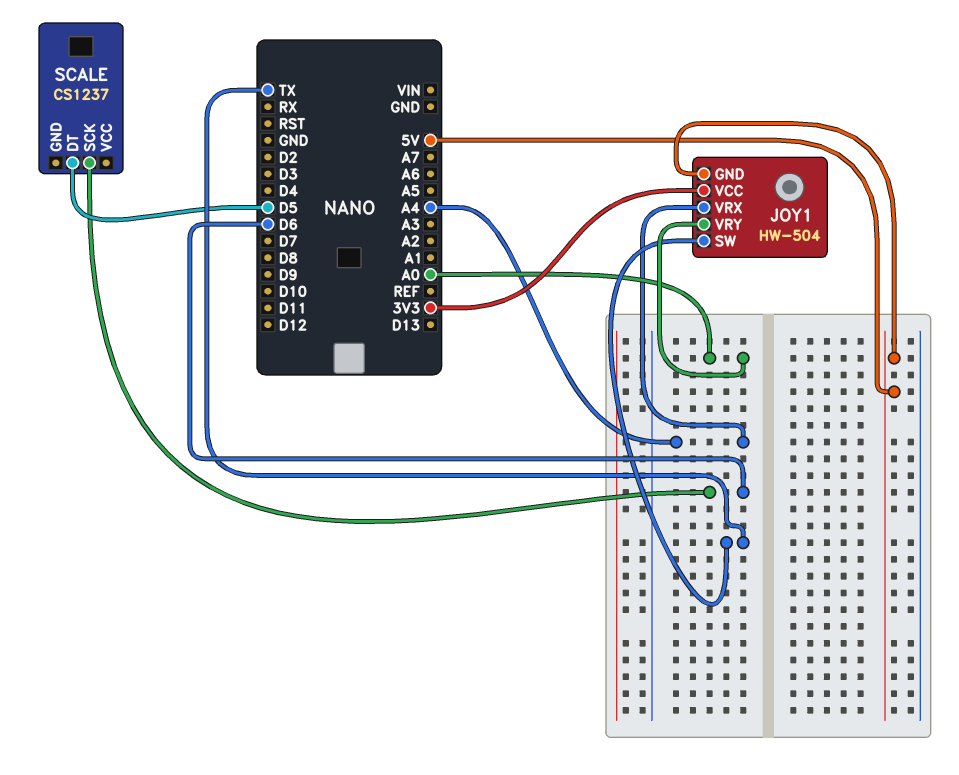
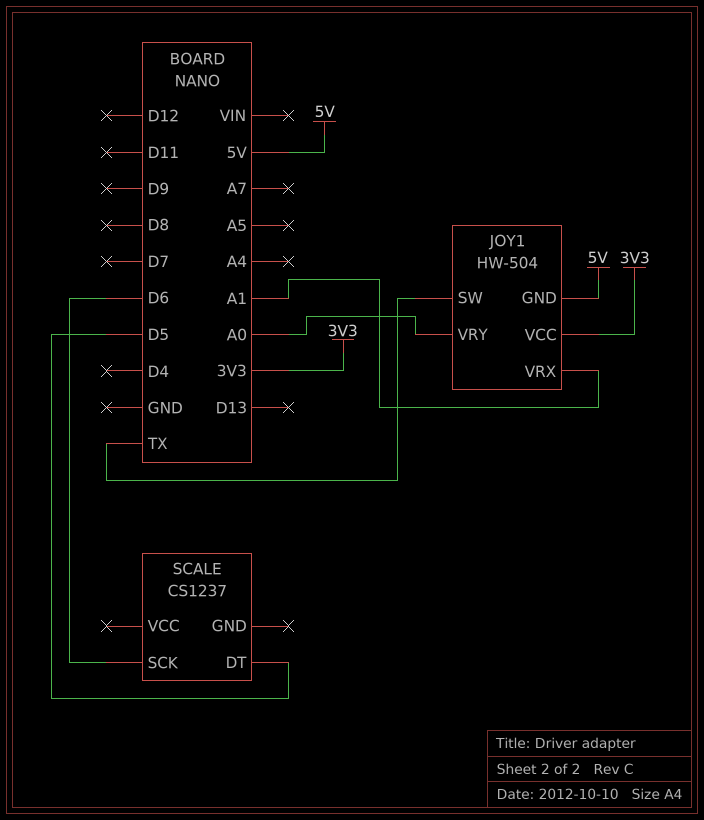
JOY1 pin VRX: A4 -> A1

